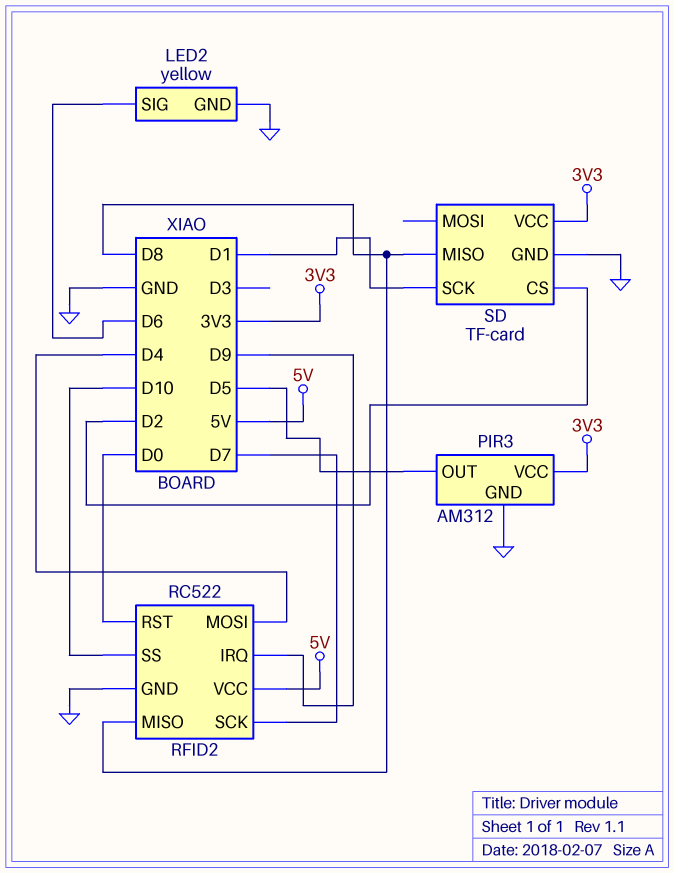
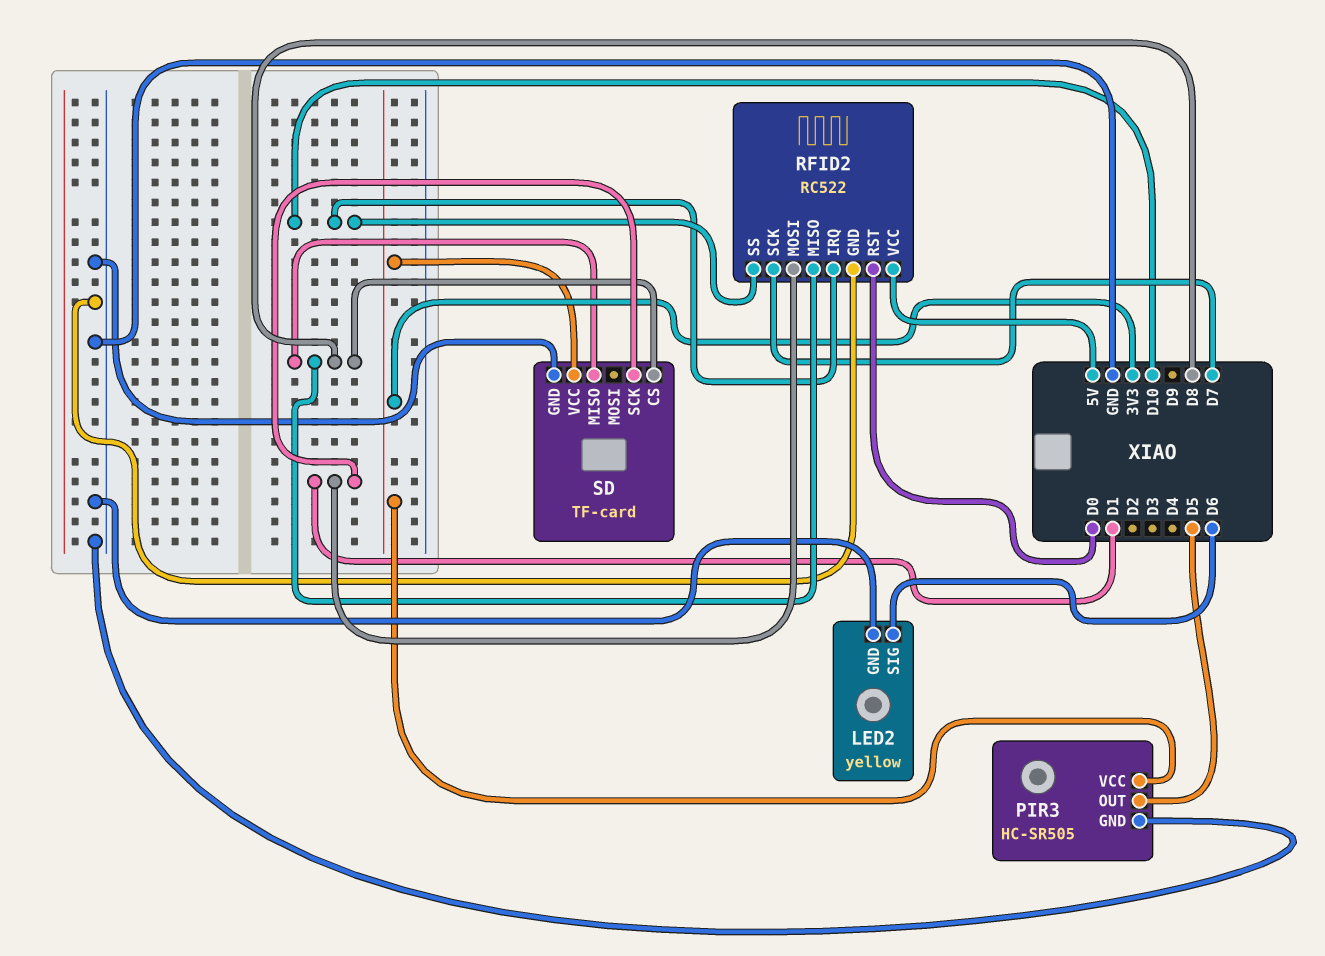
PIR3: AM312 -> HC-SR505
RFID2 pin IRQ: D9 -> D10
RFID2 pin MOSI: D4 -> D1
SD pin CS: D2 -> D8

